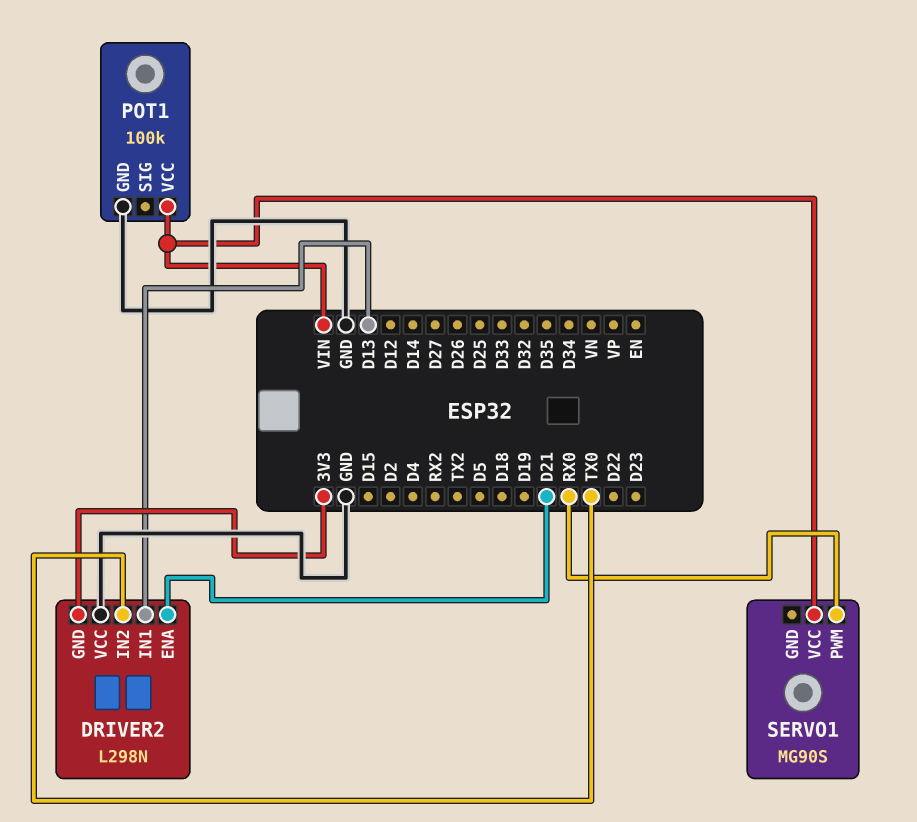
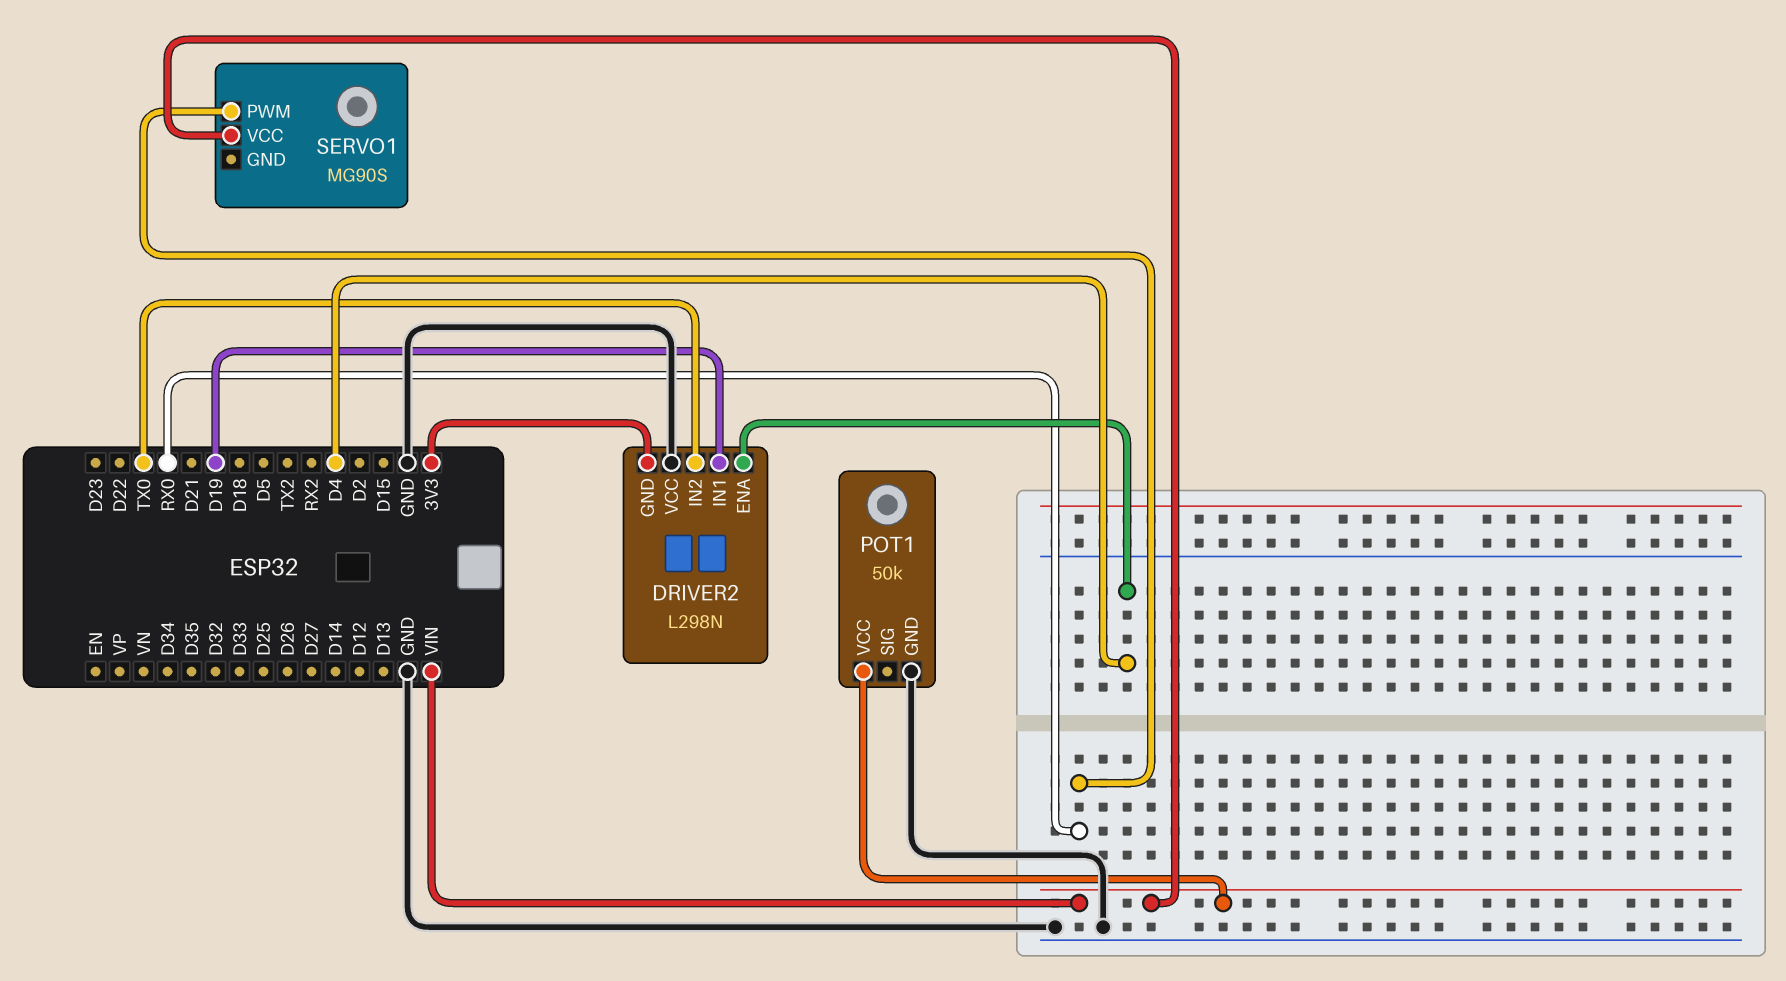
DRIVER2 pin ENA: D21 -> D4
DRIVER2 pin IN1: D13 -> D19
POT1: 100k -> 50k

